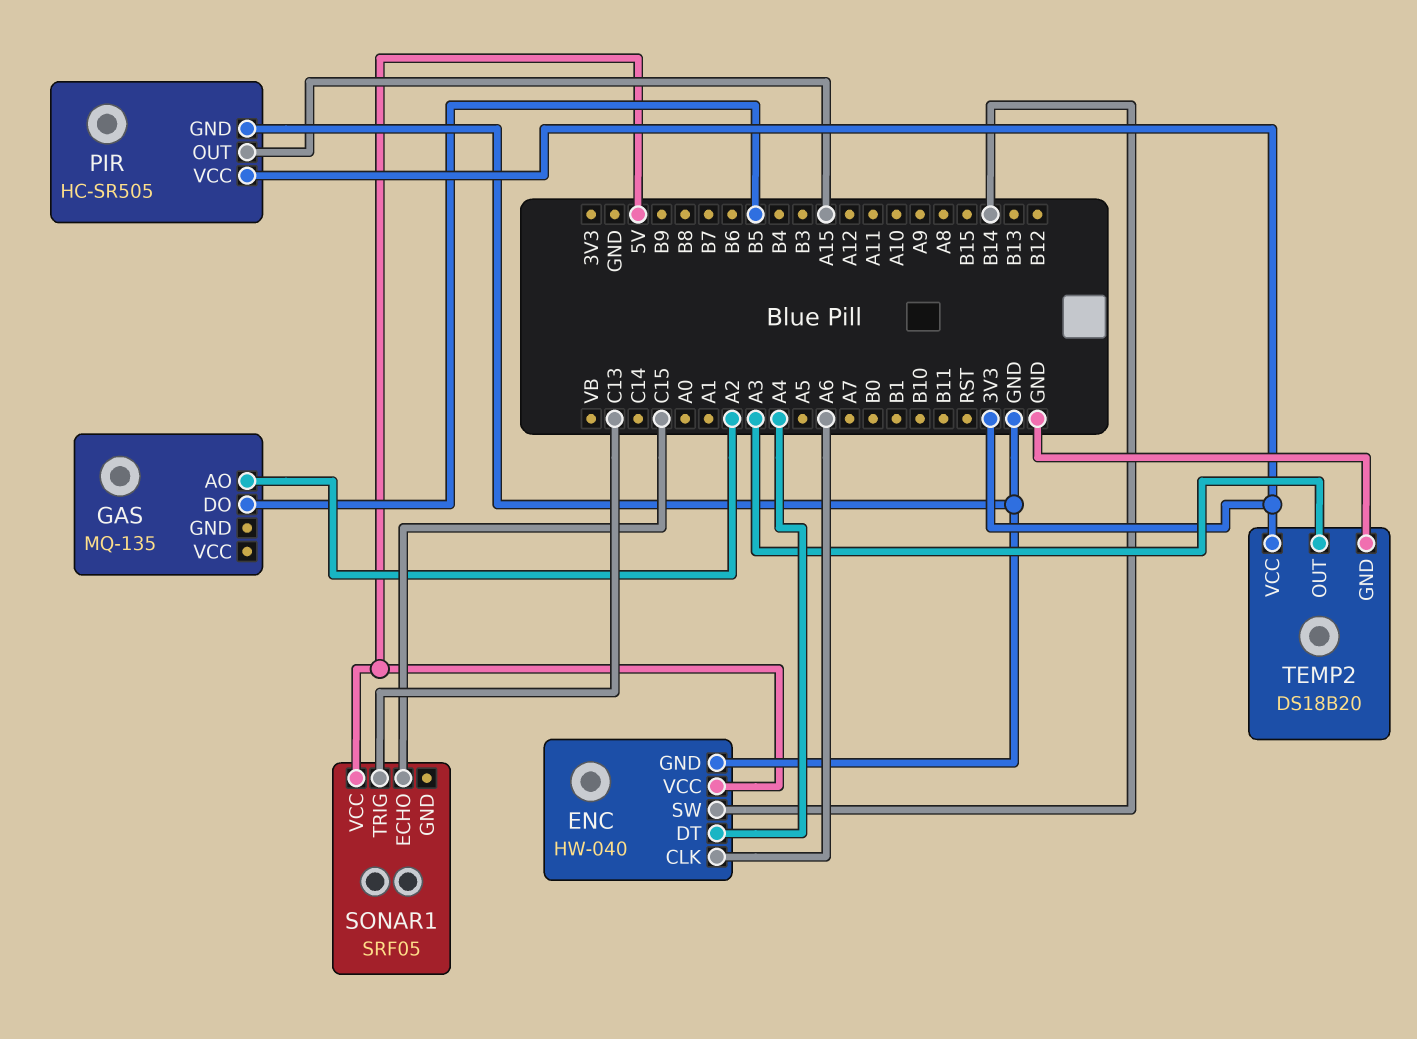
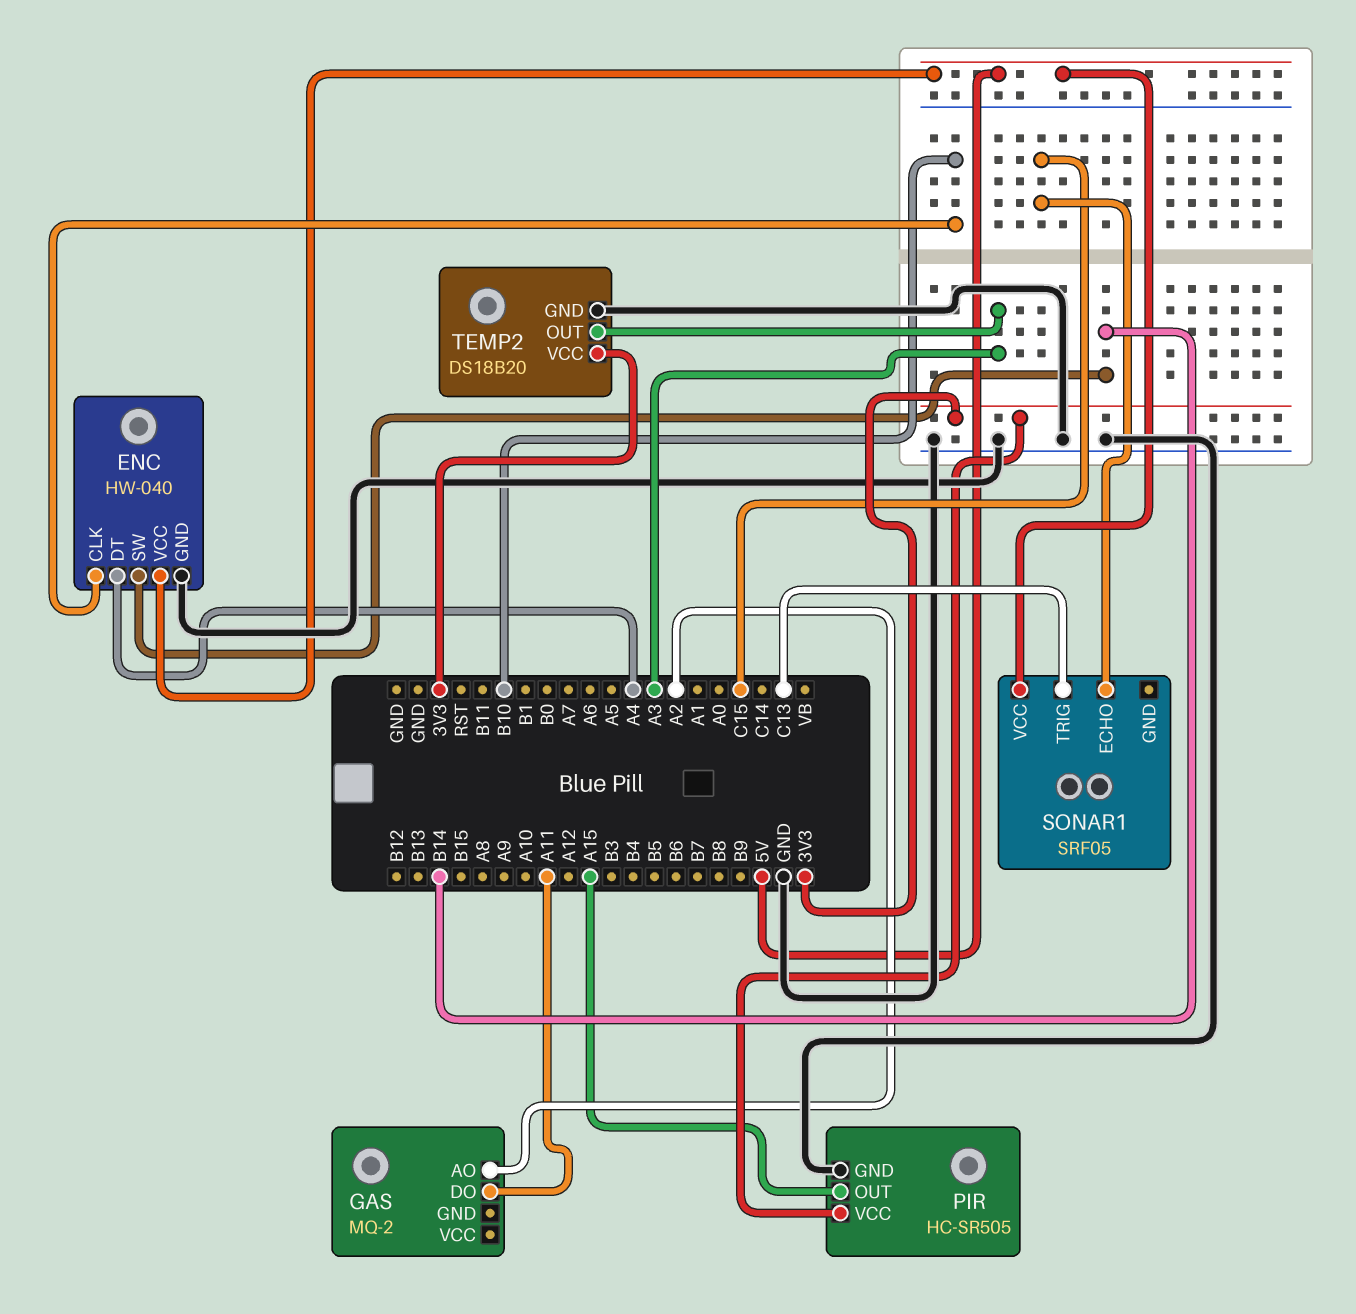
ENC pin CLK: A6 -> B10
GAS: MQ-135 -> MQ-2
GAS pin DO: B5 -> A11

